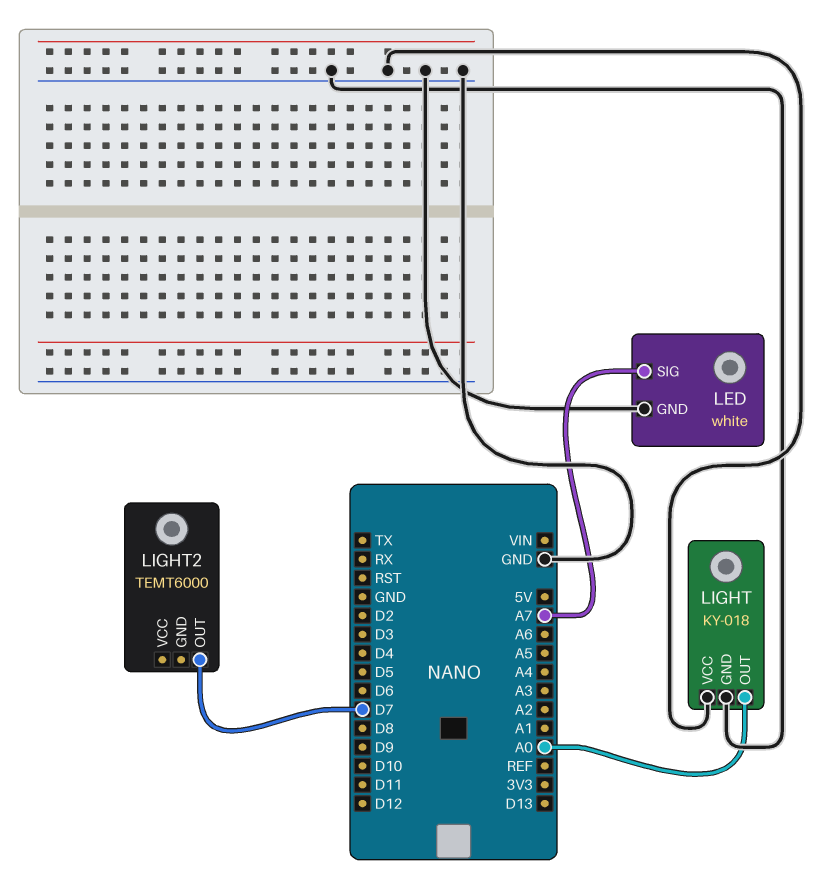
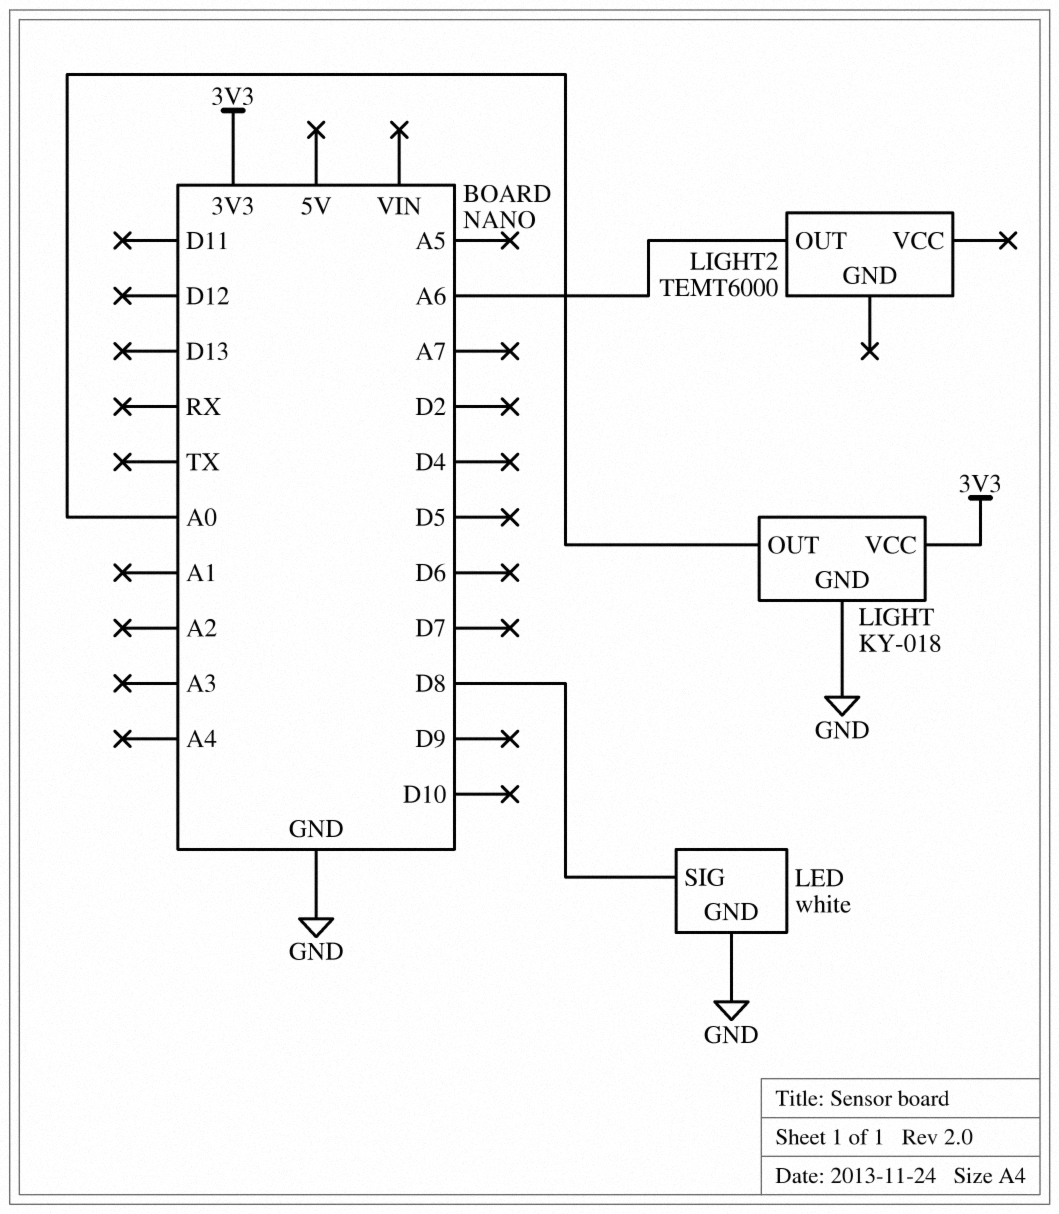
LED pin SIG: A7 -> D8
LIGHT pin VCC: GND -> 3V3
LIGHT2 pin OUT: D7 -> A6

